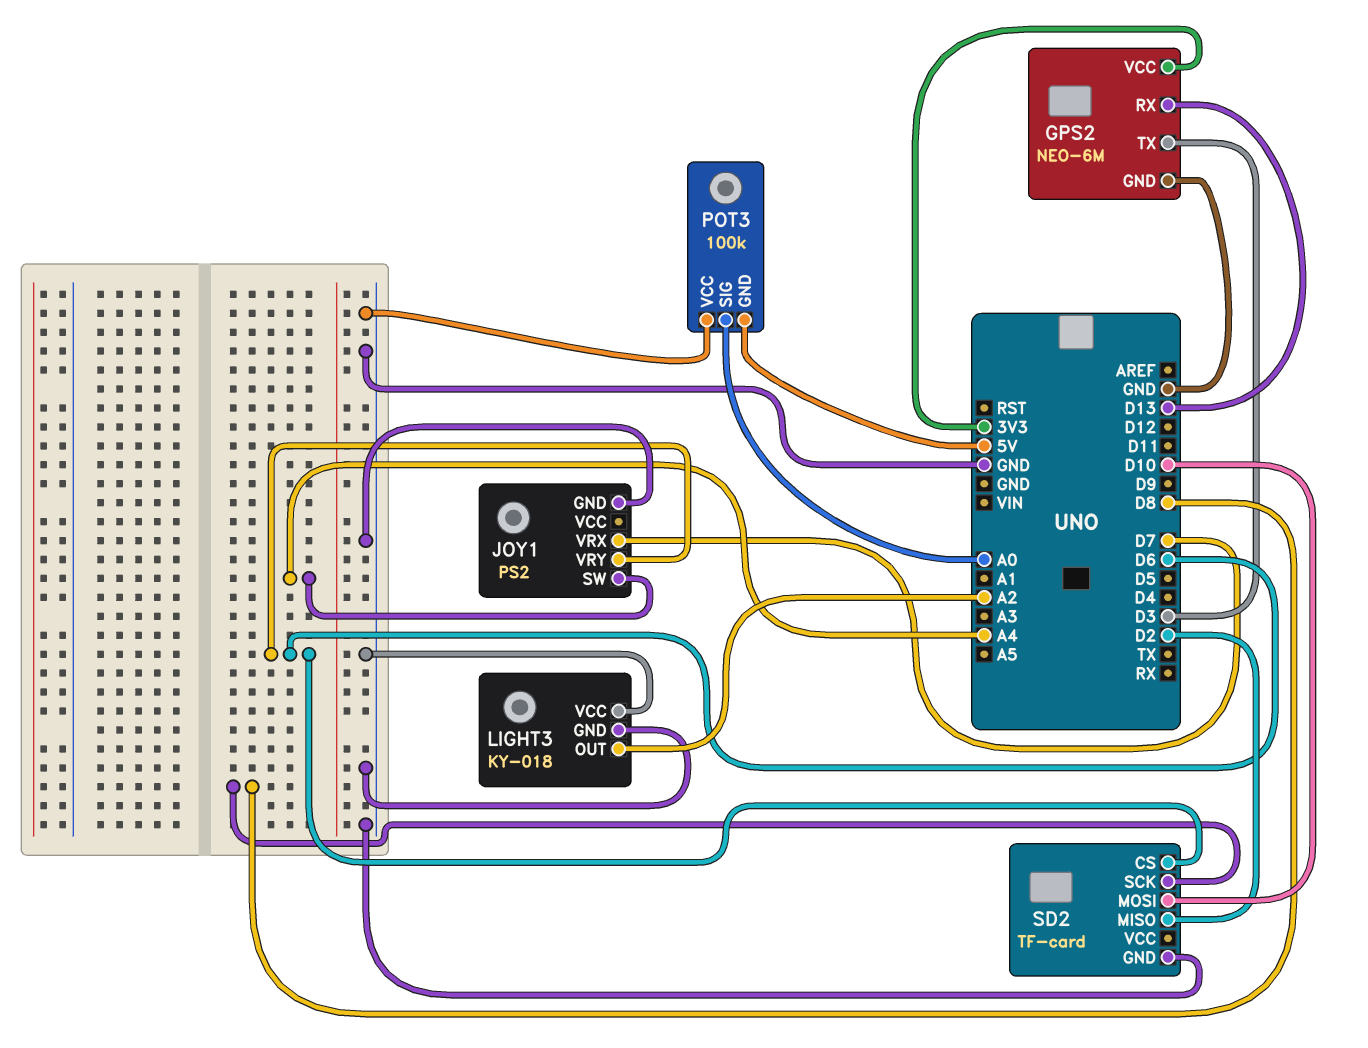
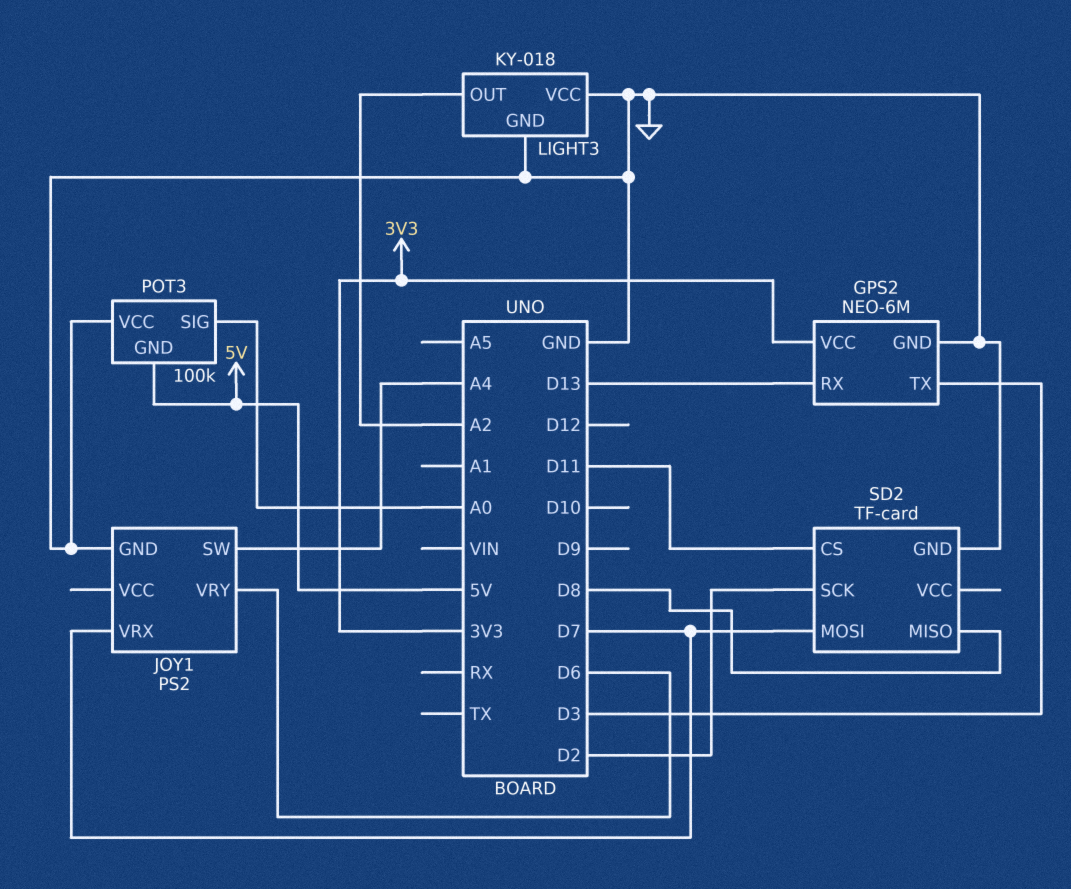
SD2 pin CS: D6 -> D11
SD2 pin MISO: D2 -> D8
SD2 pin MOSI: D10 -> D7
SD2 pin SCK: D8 -> D2

